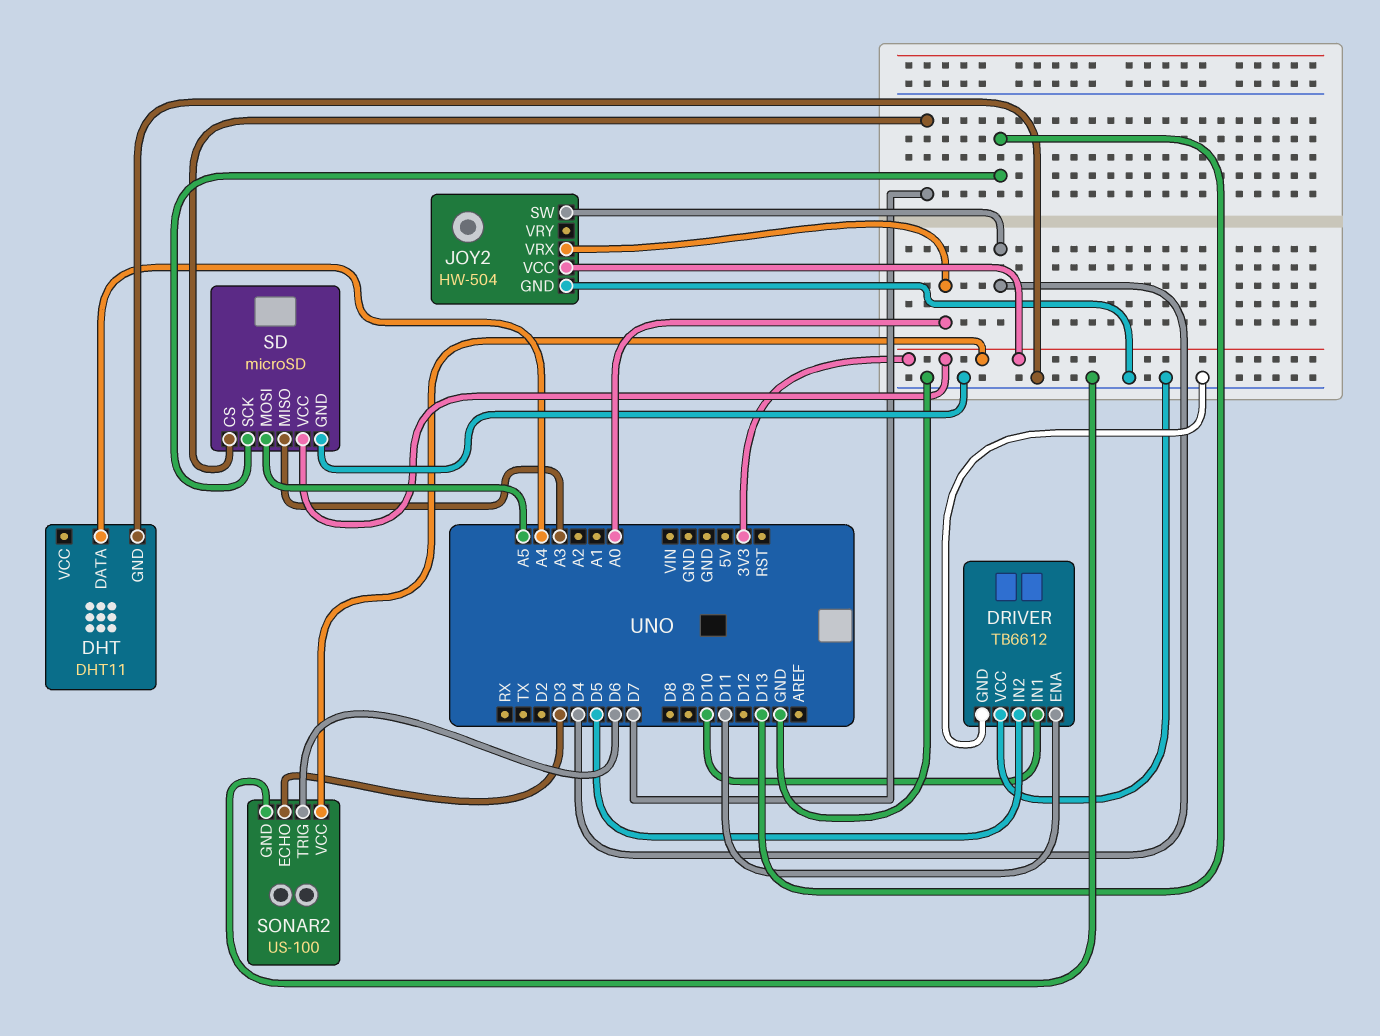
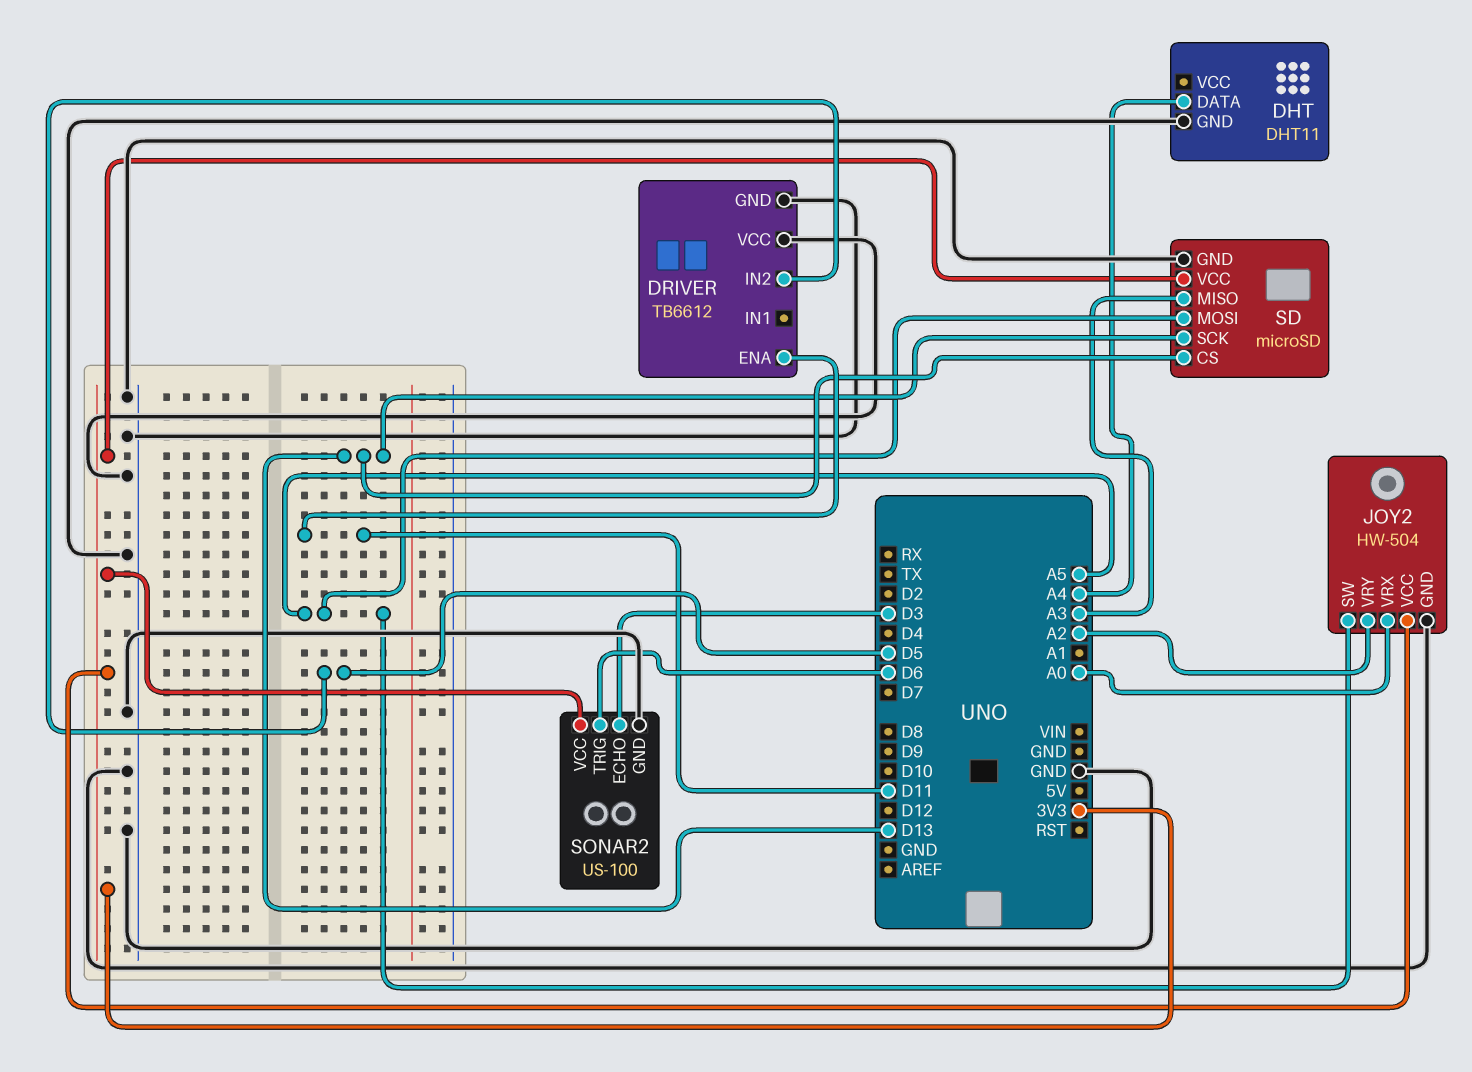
DRIVER pin IN1: D10 -> none
JOY2 pin SW: D4 -> A5
JOY2 pin VRY: none -> A2
SD pin CS: D7 -> D13

